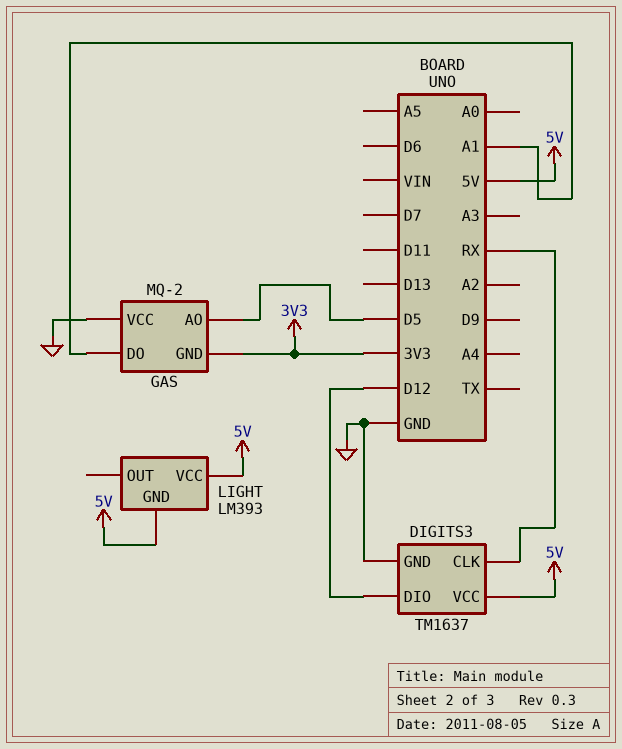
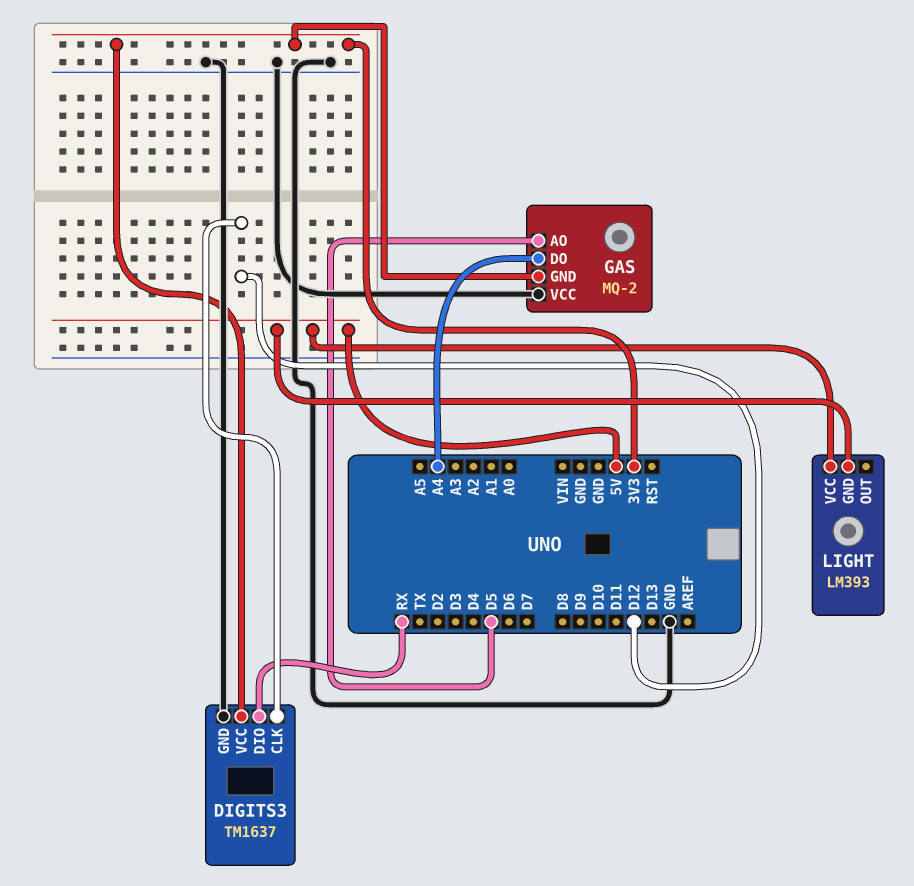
DIGITS3 pin CLK: RX -> D12
DIGITS3 pin DIO: D12 -> RX
DIGITS3 pin VCC: 5V -> 3V3
GAS pin DO: A1 -> A4

